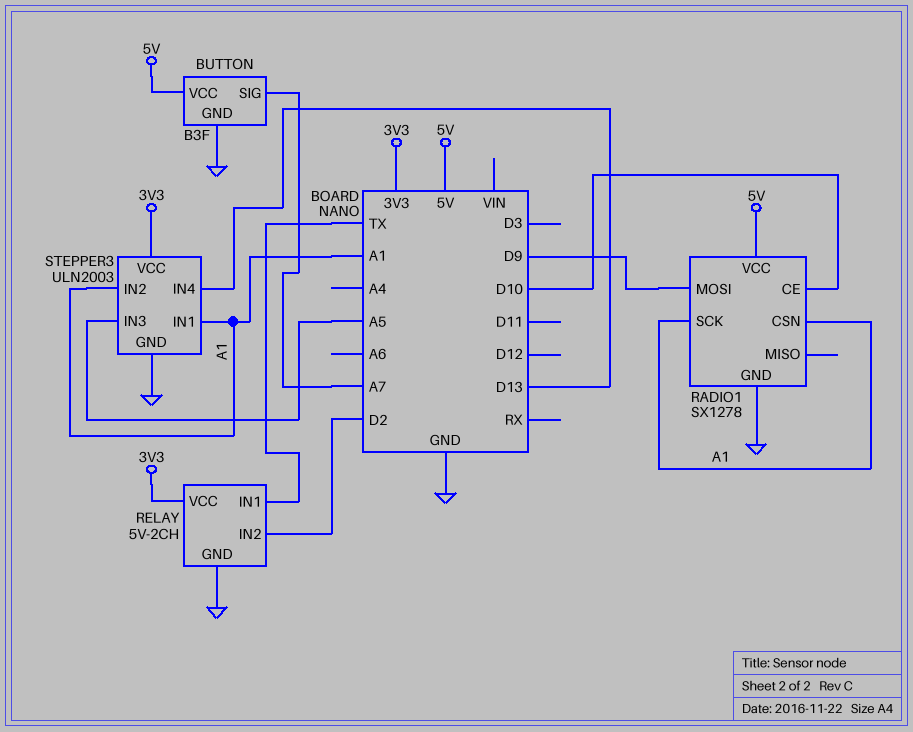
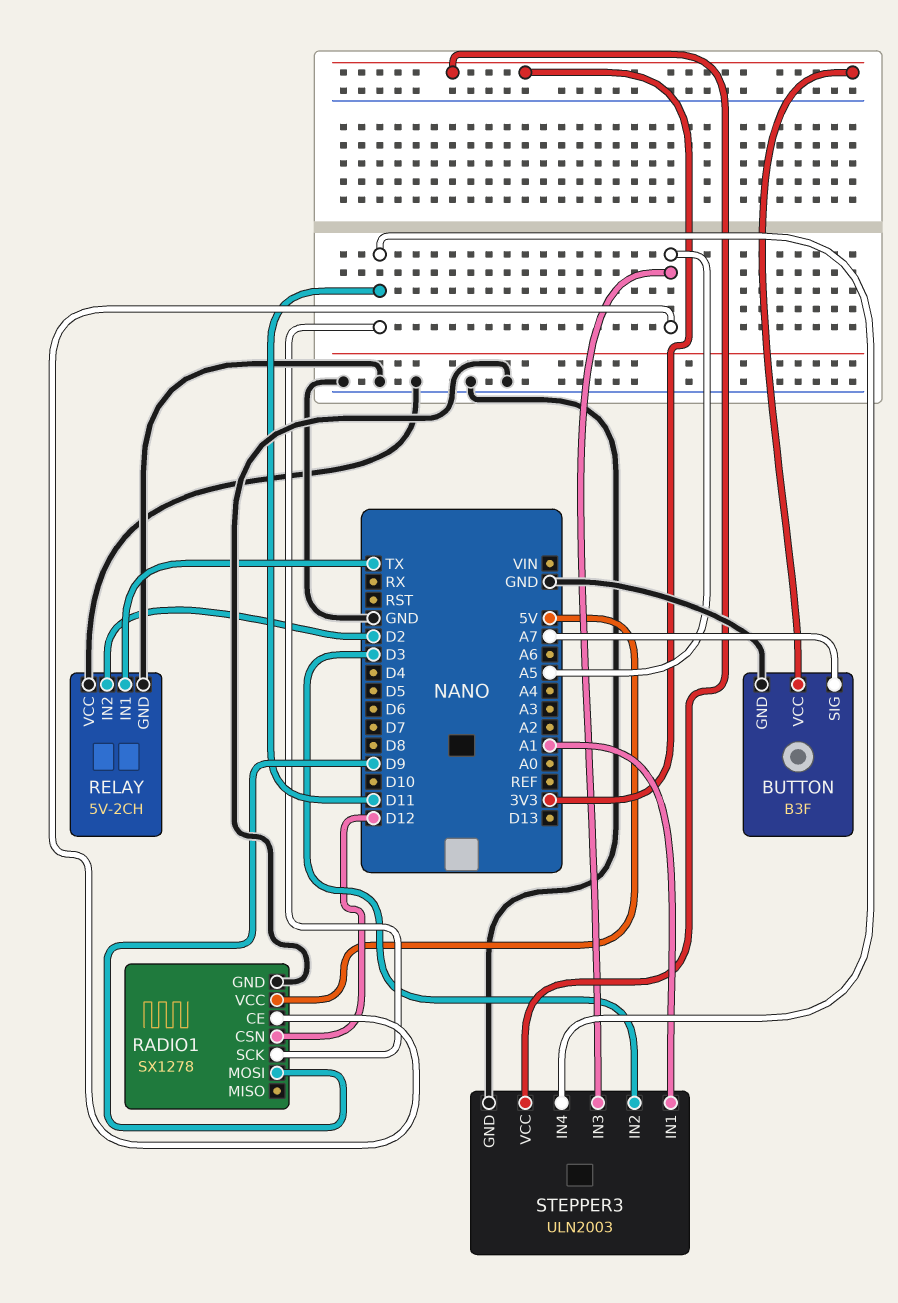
BUTTON pin VCC: 5V -> 3V3
RADIO1 pin CE: D10 -> A5
RADIO1 pin CSN: A1 -> D12
RADIO1 pin SCK: A1 -> D11
RELAY pin VCC: 3V3 -> GND
STEPPER3 pin IN2: A1 -> D3
STEPPER3 pin IN4: D13 -> D11

